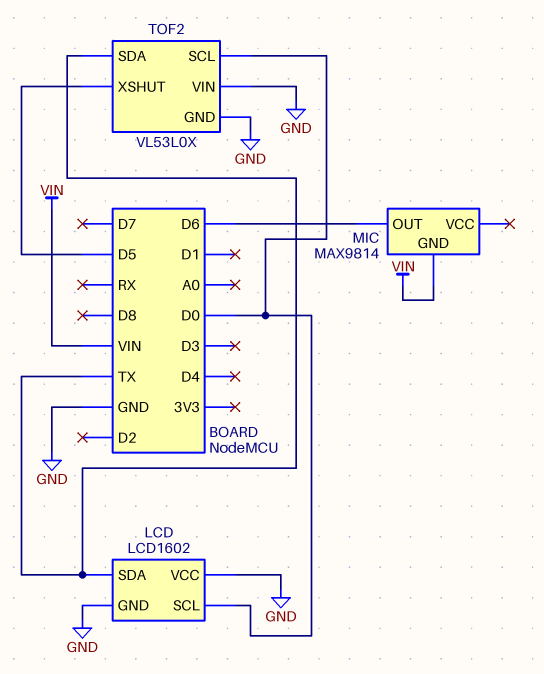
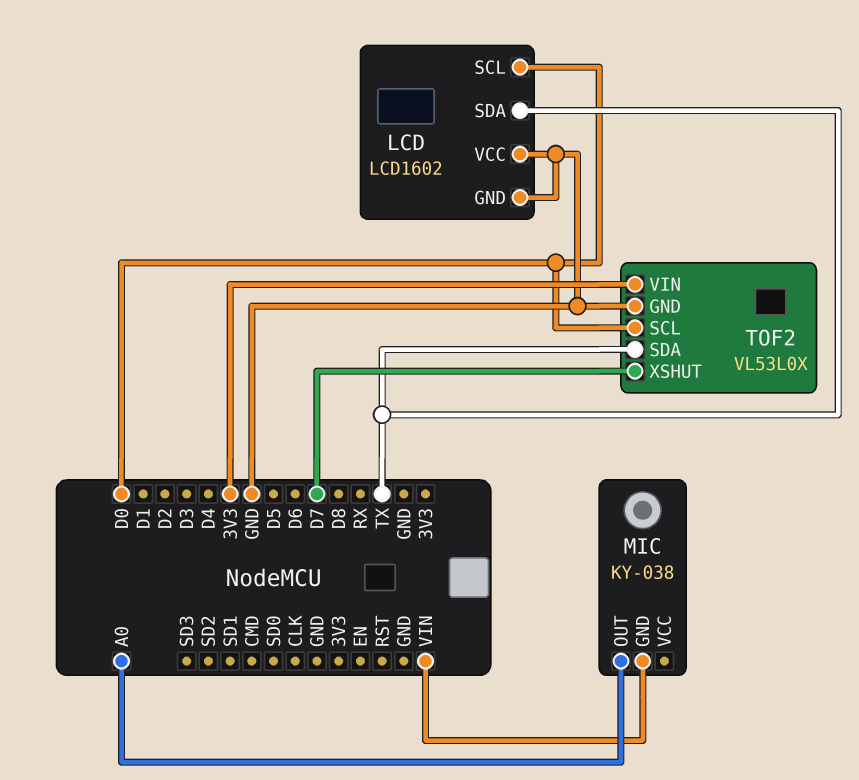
MIC: MAX9814 -> KY-038
MIC pin OUT: D6 -> A0
TOF2 pin VIN: GND -> 3V3
TOF2 pin XSHUT: D5 -> D7

